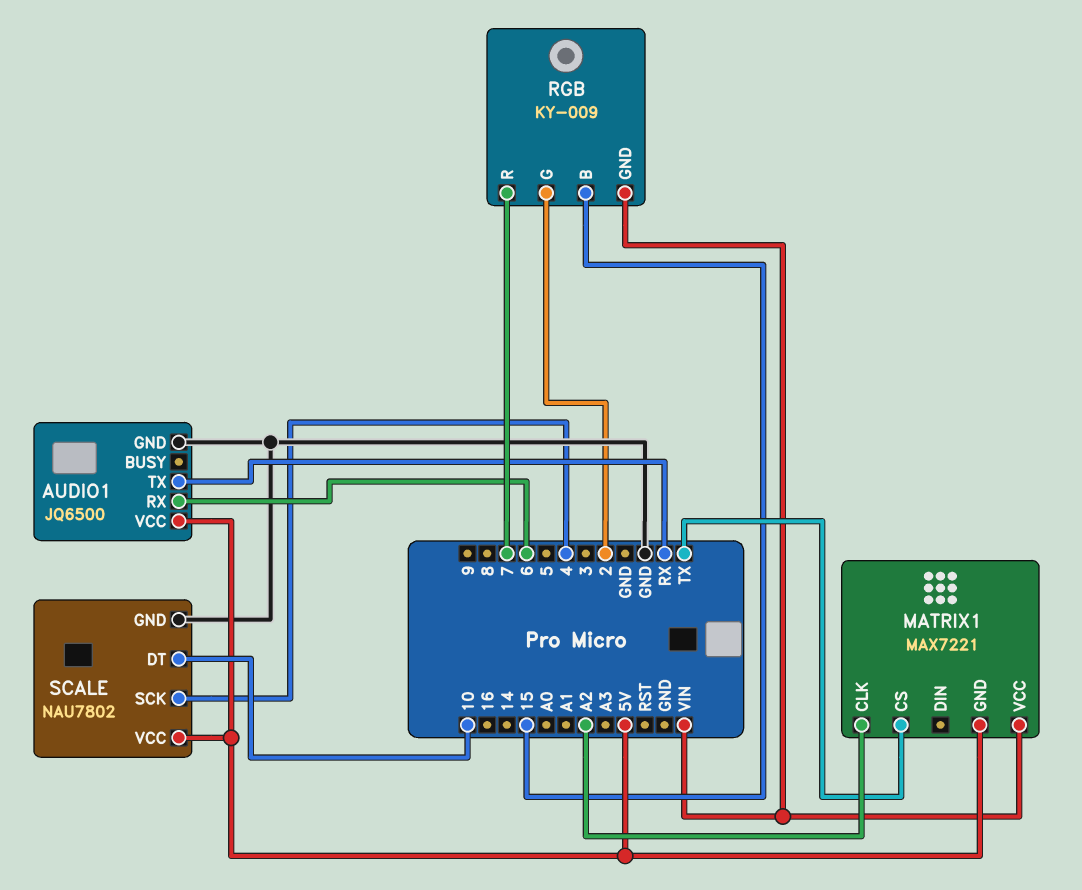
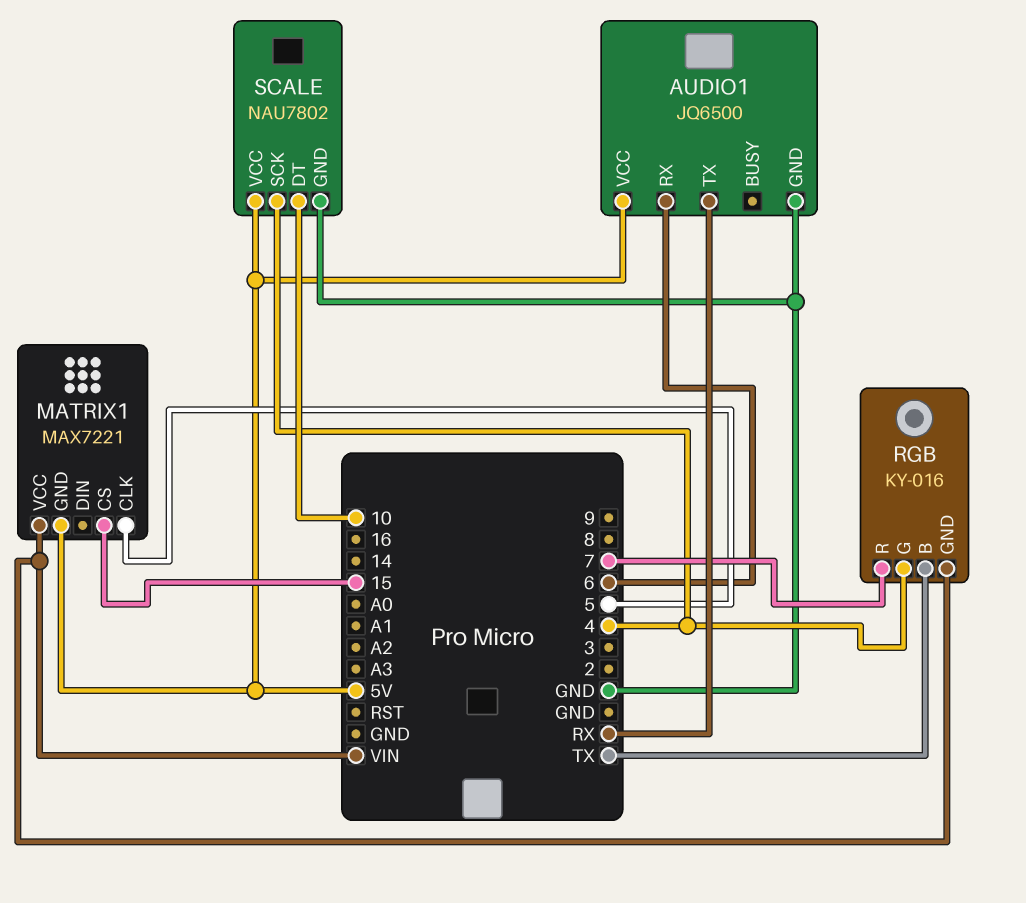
MATRIX1 pin CLK: A2 -> 5
MATRIX1 pin CS: TX -> 15
RGB: KY-009 -> KY-016
RGB pin B: 15 -> TX
RGB pin G: 2 -> 4

